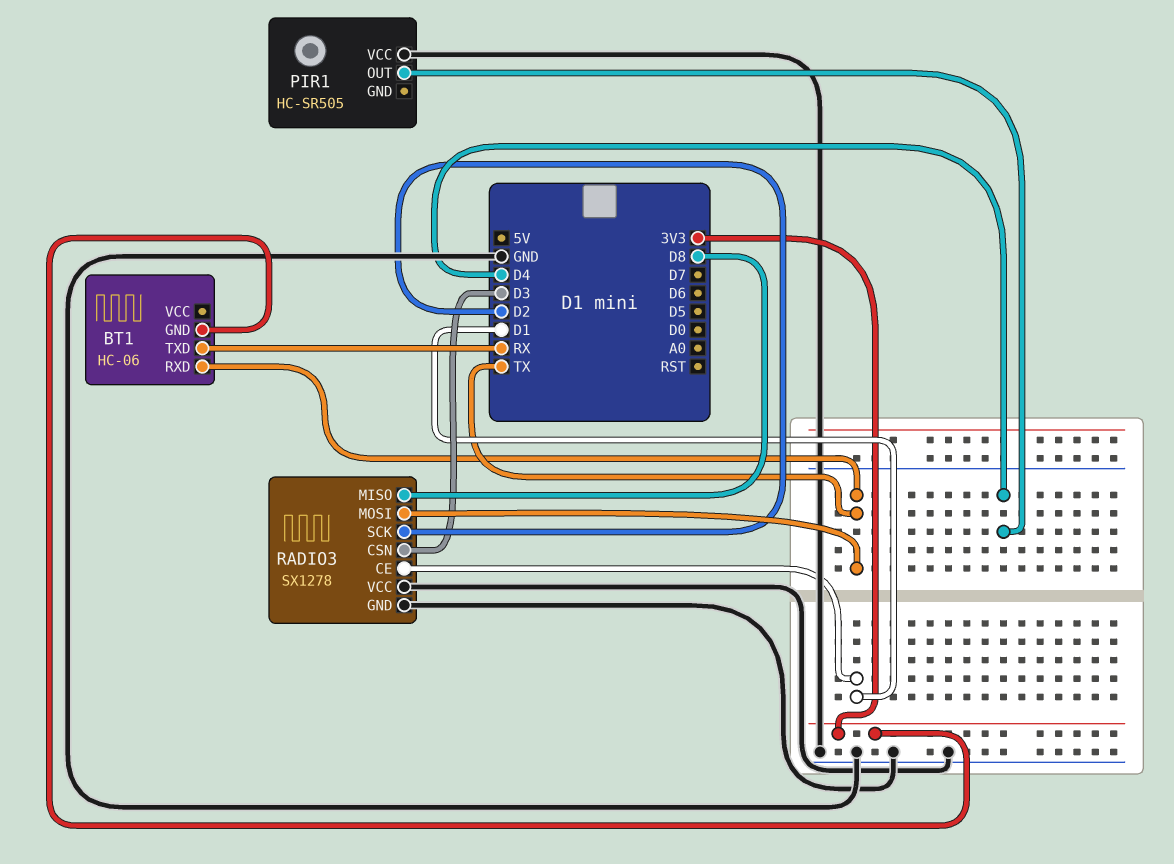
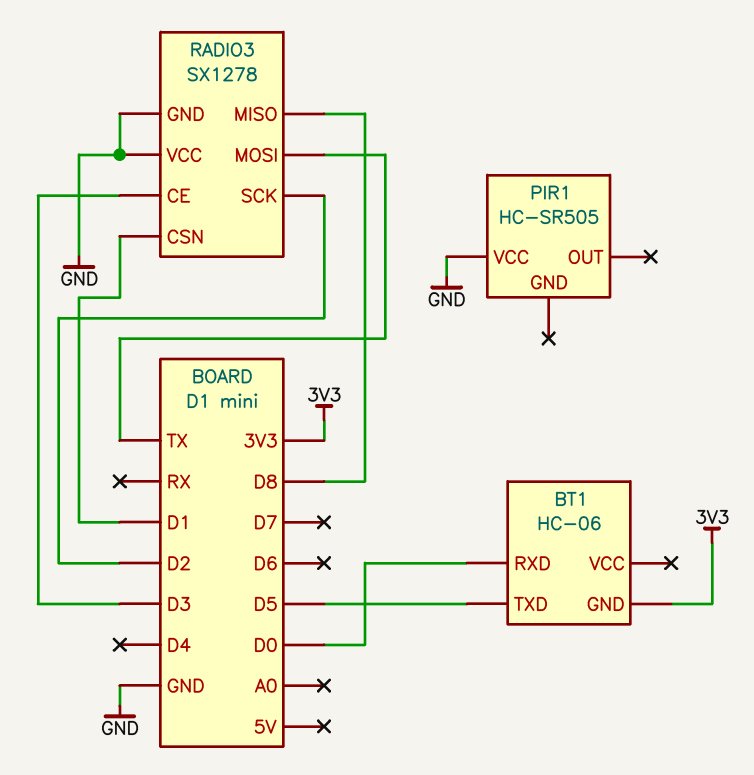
BT1 pin RXD: TX -> D0
BT1 pin TXD: RX -> D5
PIR1 pin OUT: D4 -> none
RADIO3 pin CE: D1 -> D3
RADIO3 pin CSN: D3 -> D1

